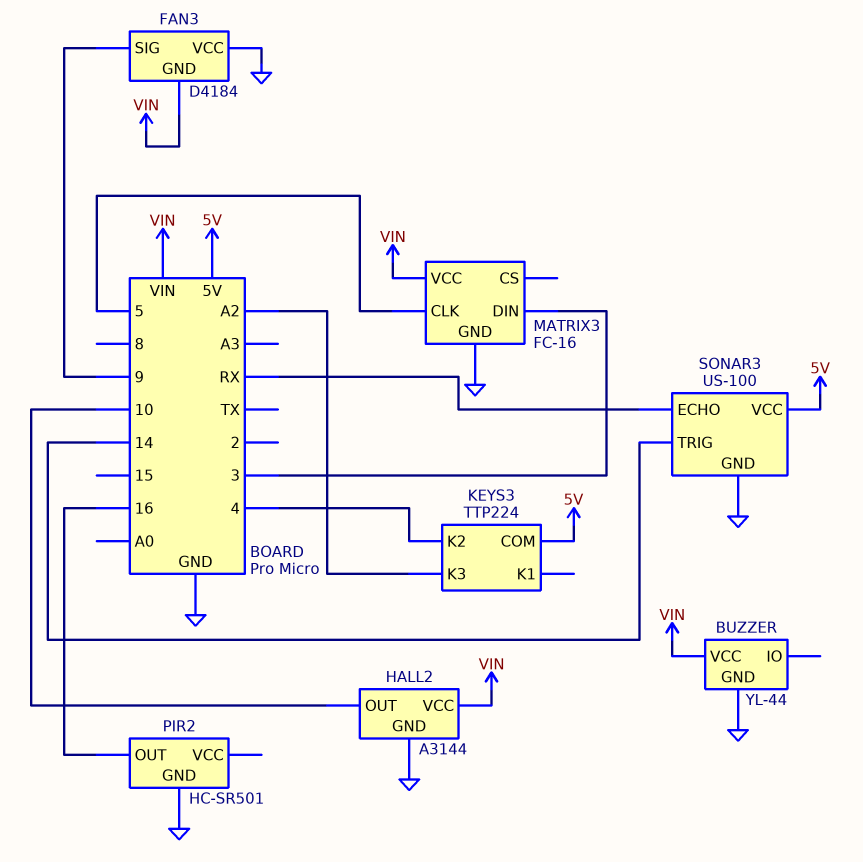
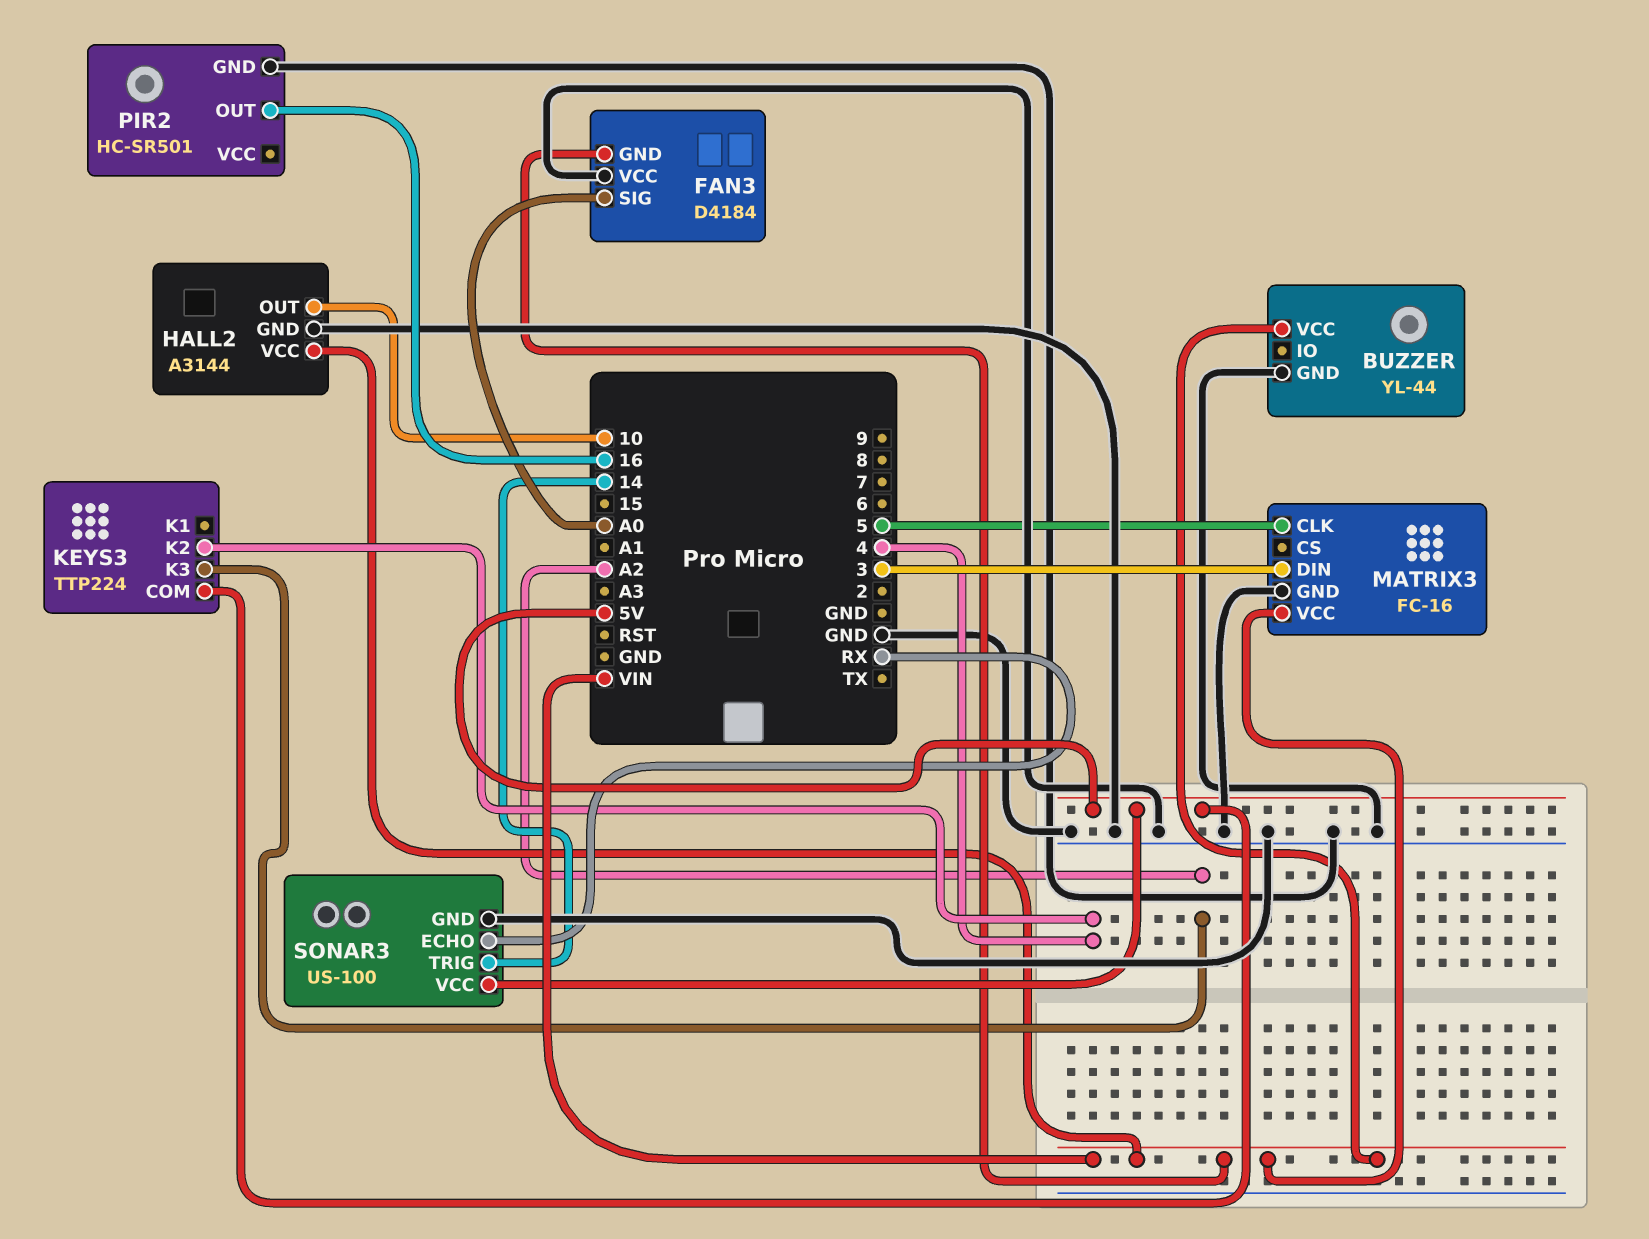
FAN3 pin SIG: 9 -> A0

